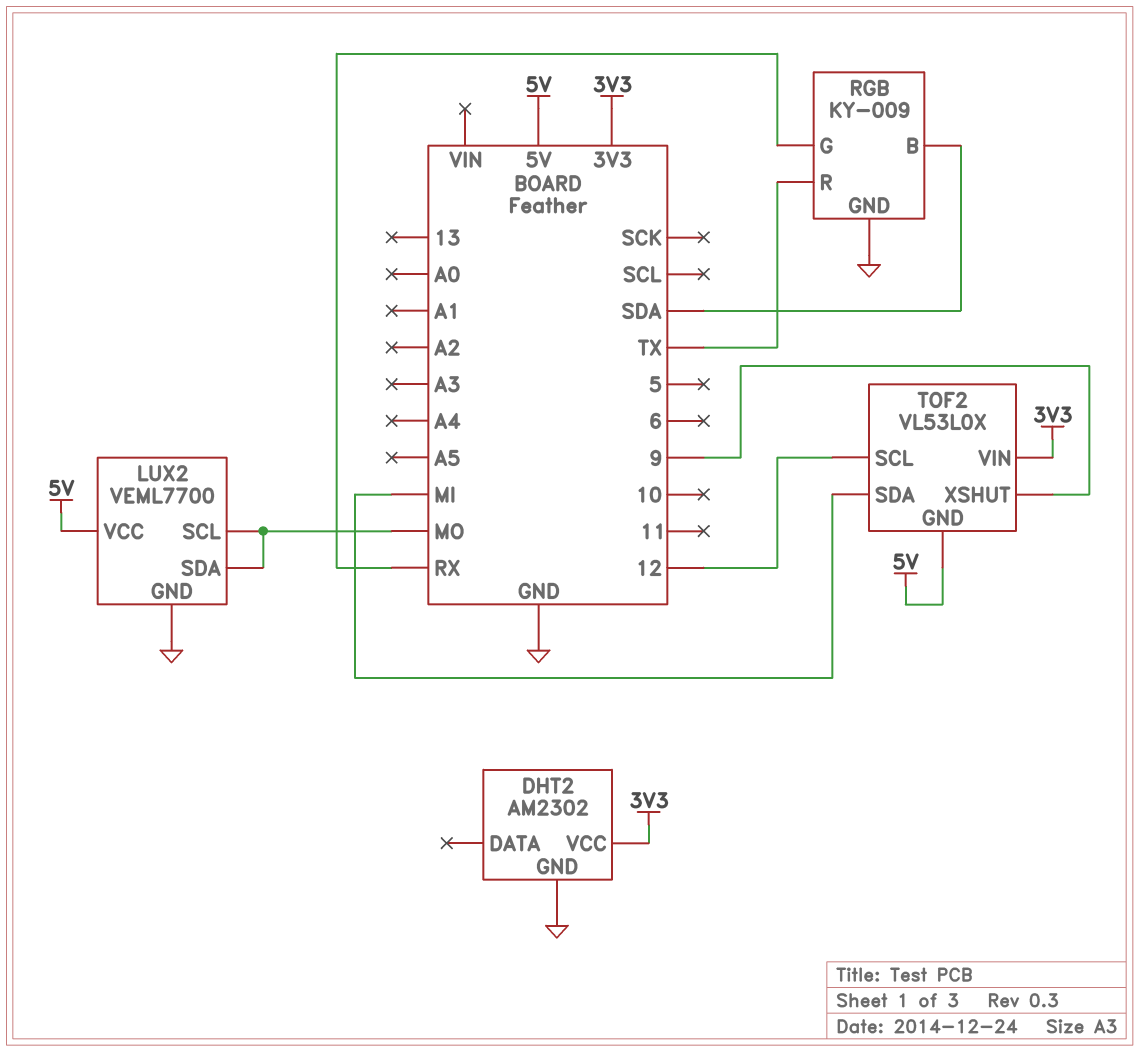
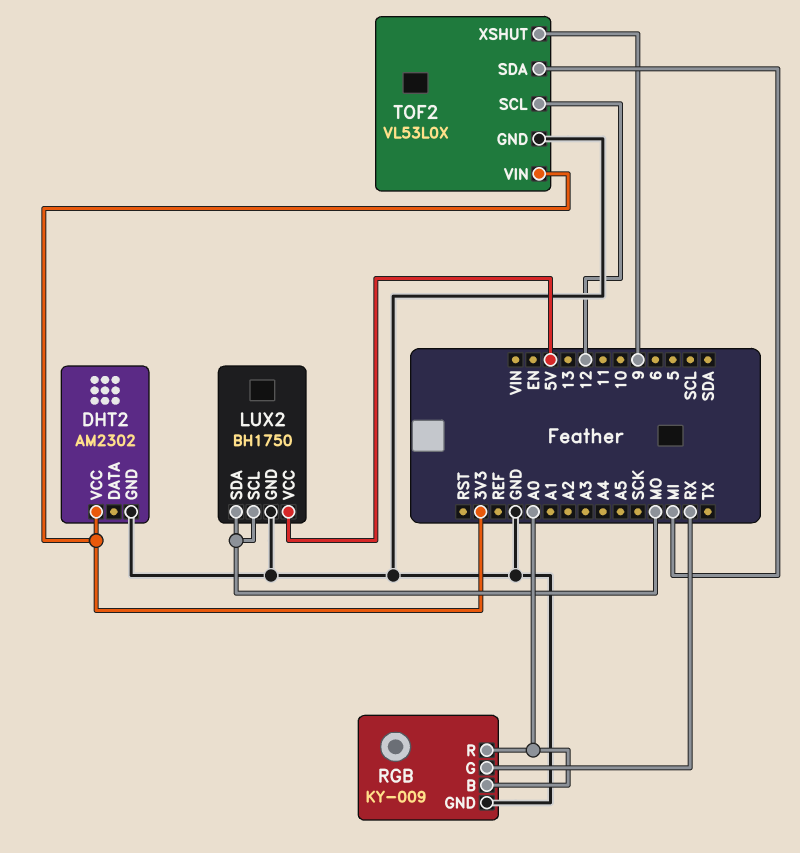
LUX2: VEML7700 -> BH1750
RGB pin B: SDA -> A0
RGB pin R: TX -> A0
TOF2 pin GND: 5V -> GND

